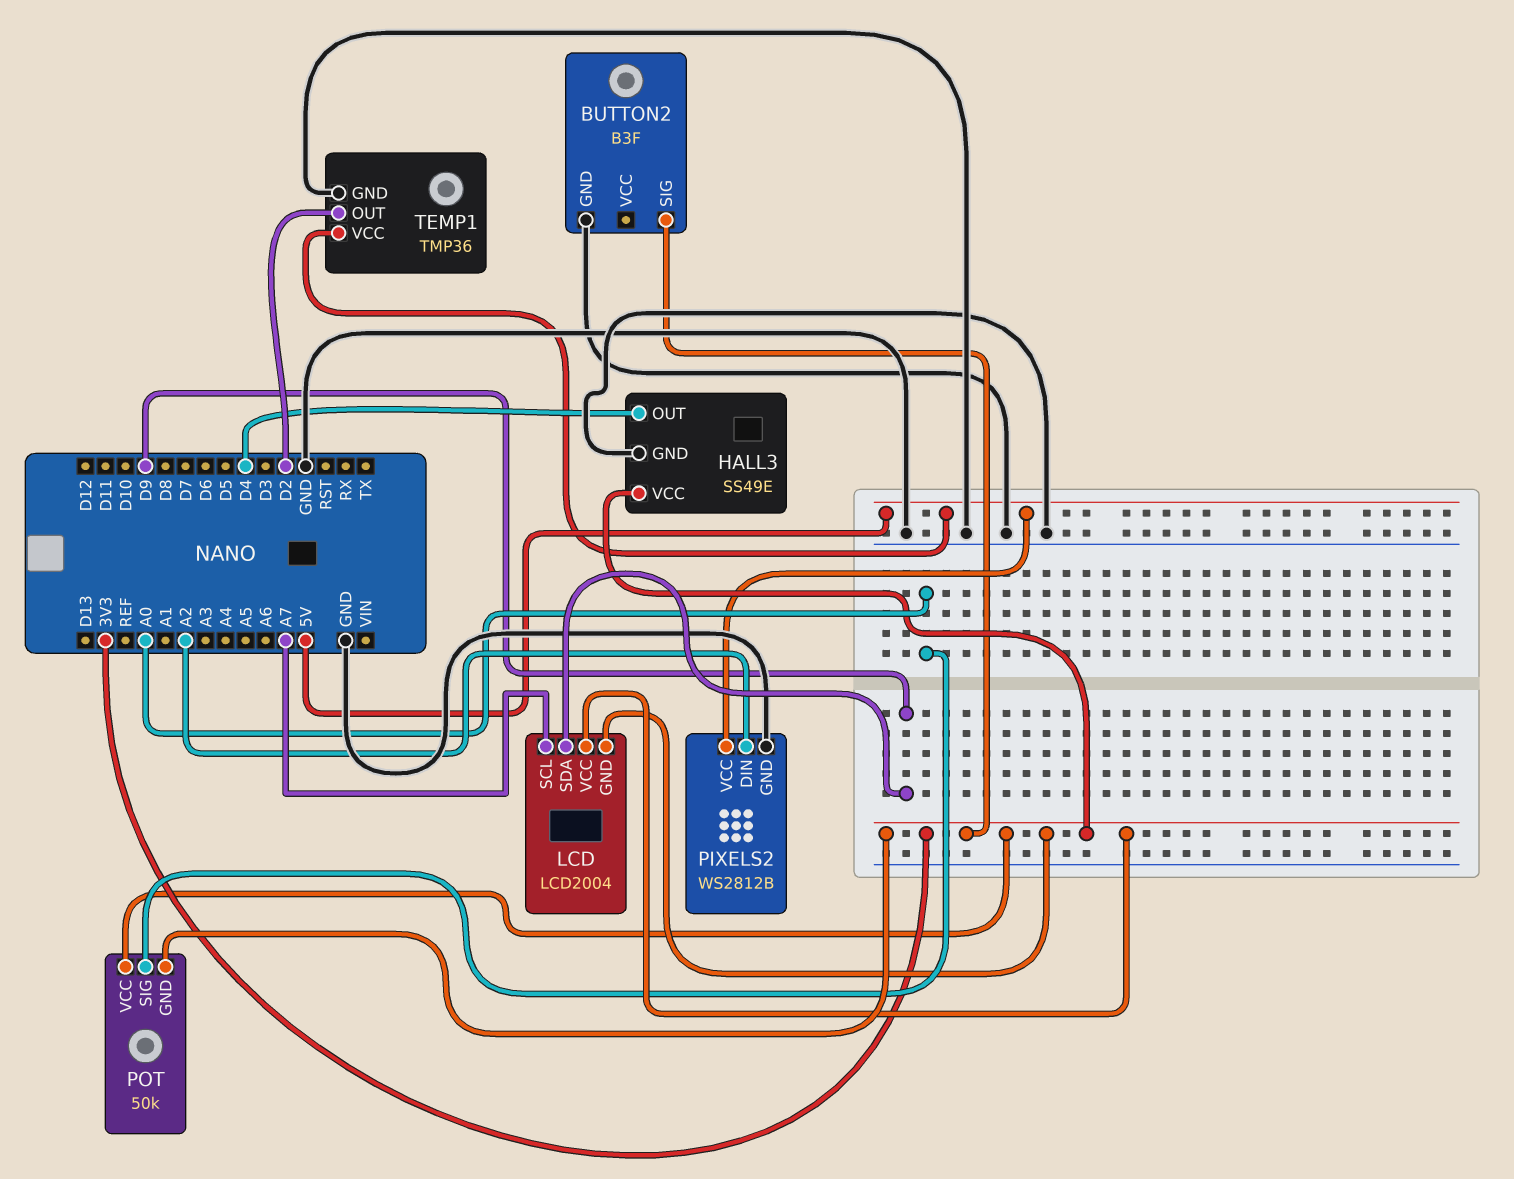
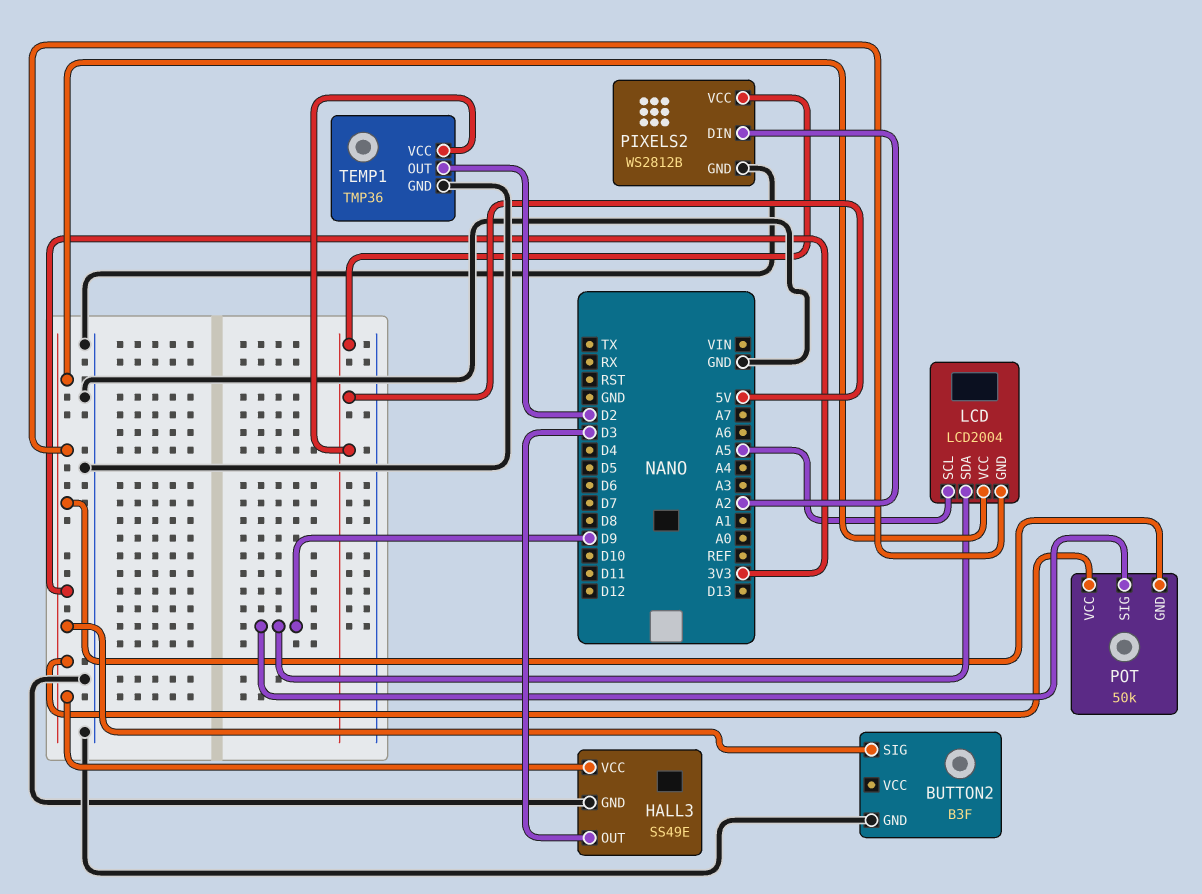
HALL3 pin OUT: D4 -> D3
LCD pin SCL: A7 -> A5
POT pin SIG: A0 -> D9

